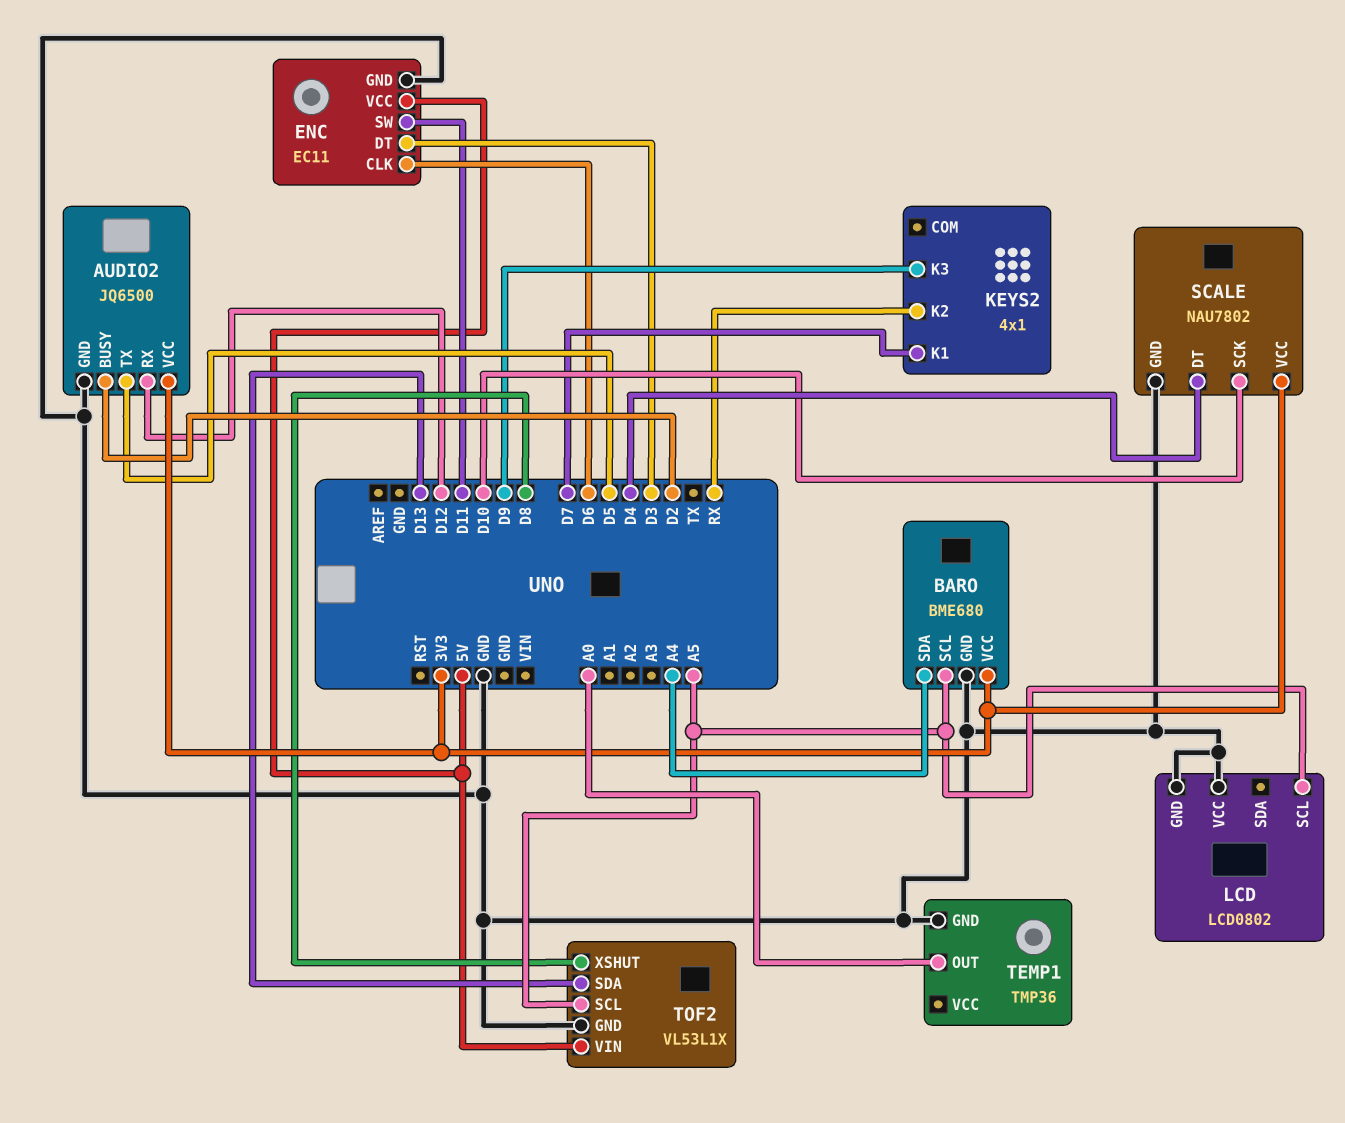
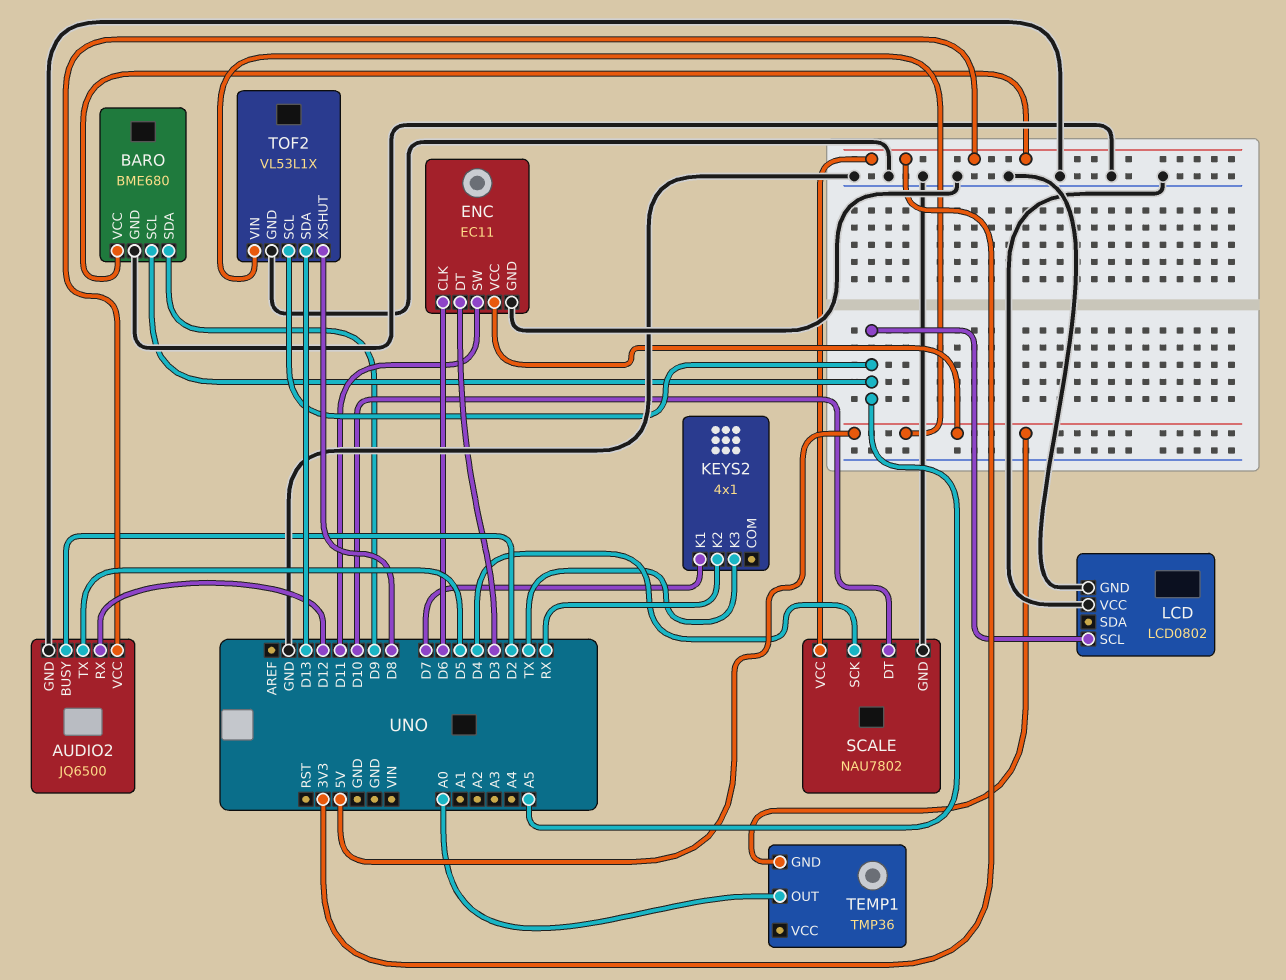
BARO pin SDA: A4 -> D9
KEYS2 pin K3: D9 -> TX
SCALE pin DT: D4 -> D10
SCALE pin SCK: D10 -> D4
TEMP1 pin GND: GND -> 5V

